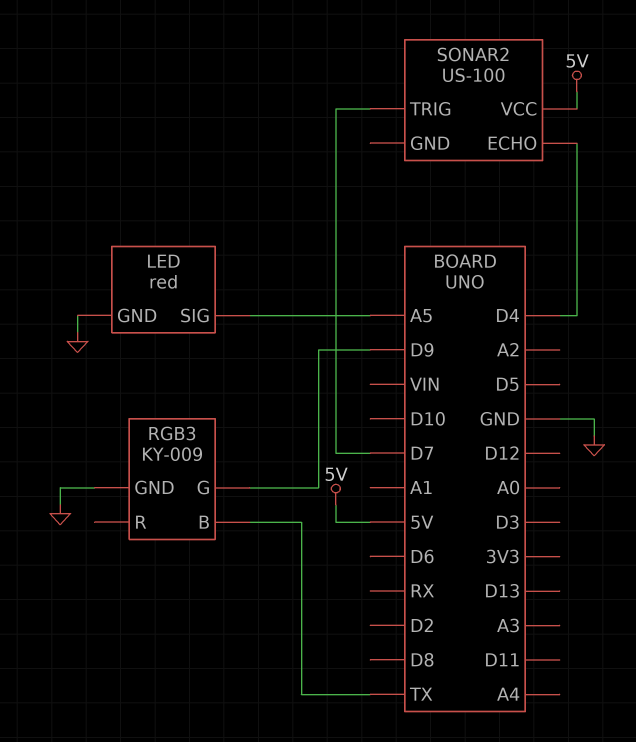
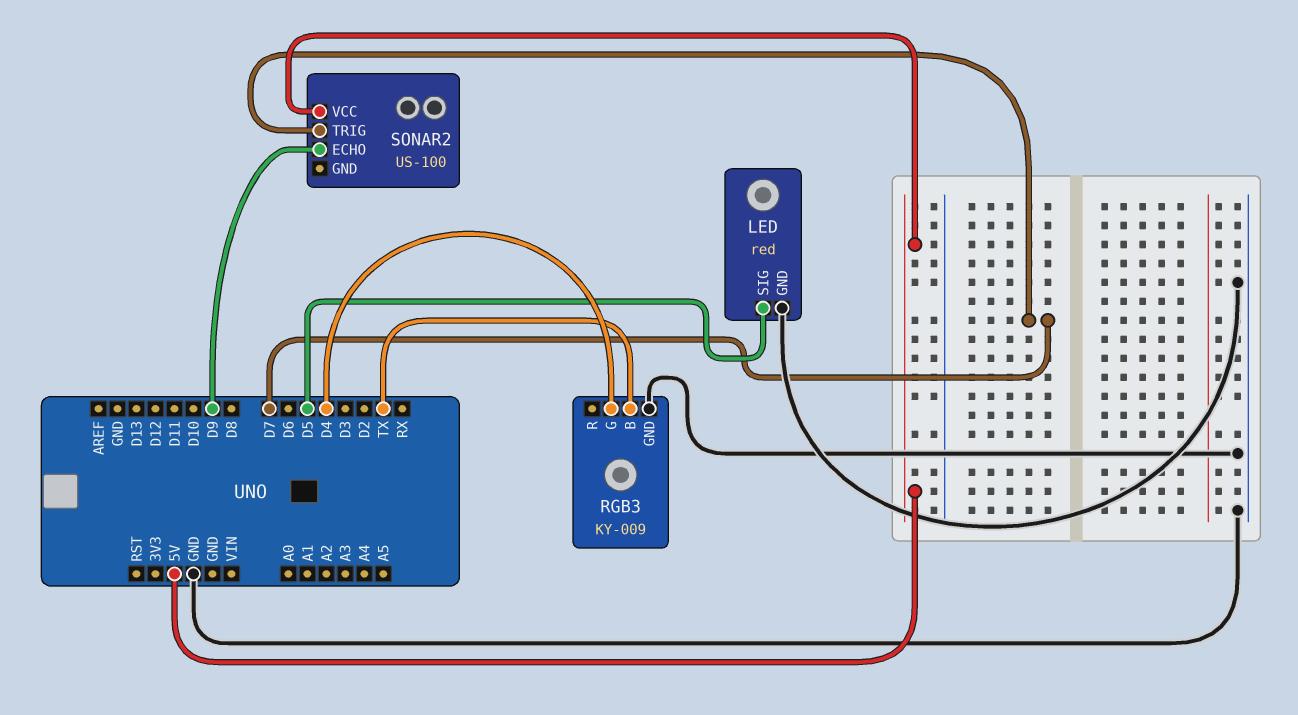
LED pin SIG: A5 -> D5
RGB3 pin G: D9 -> D4
SONAR2 pin ECHO: D4 -> D9

